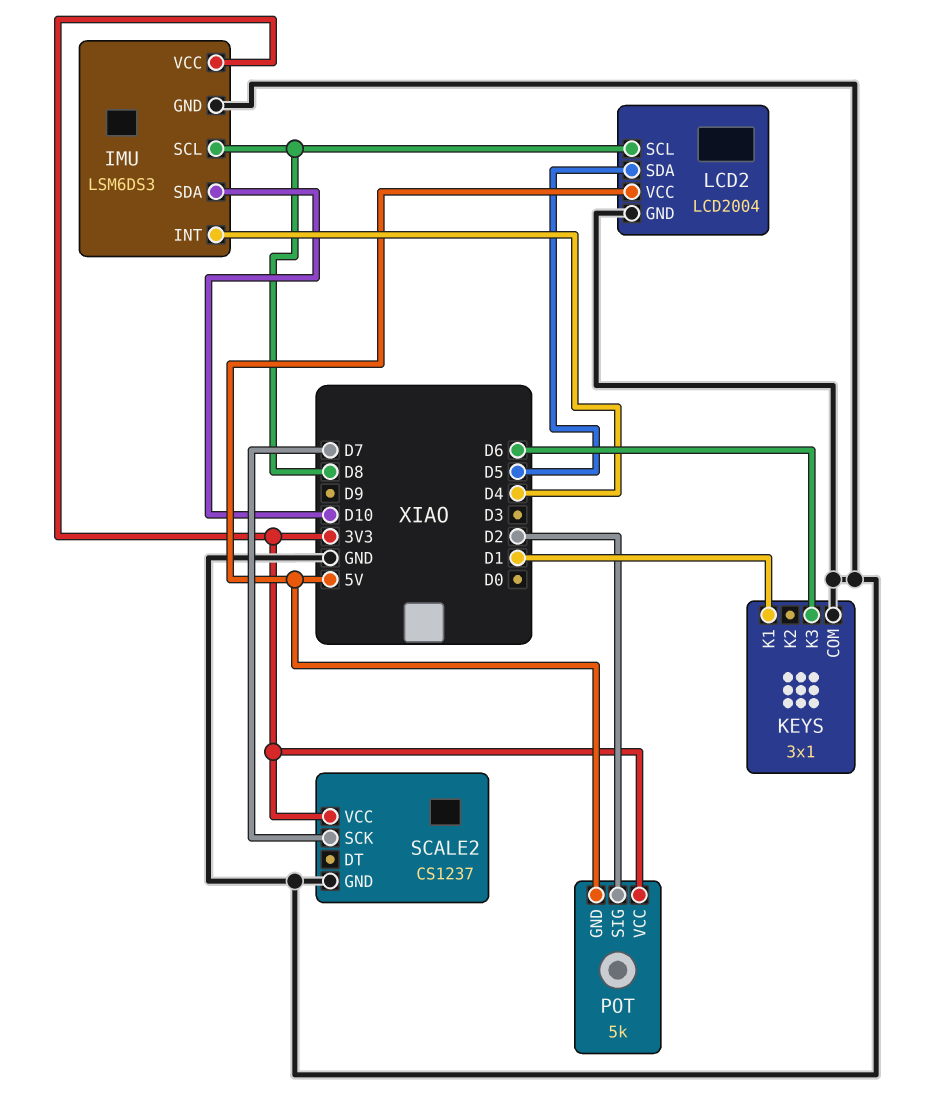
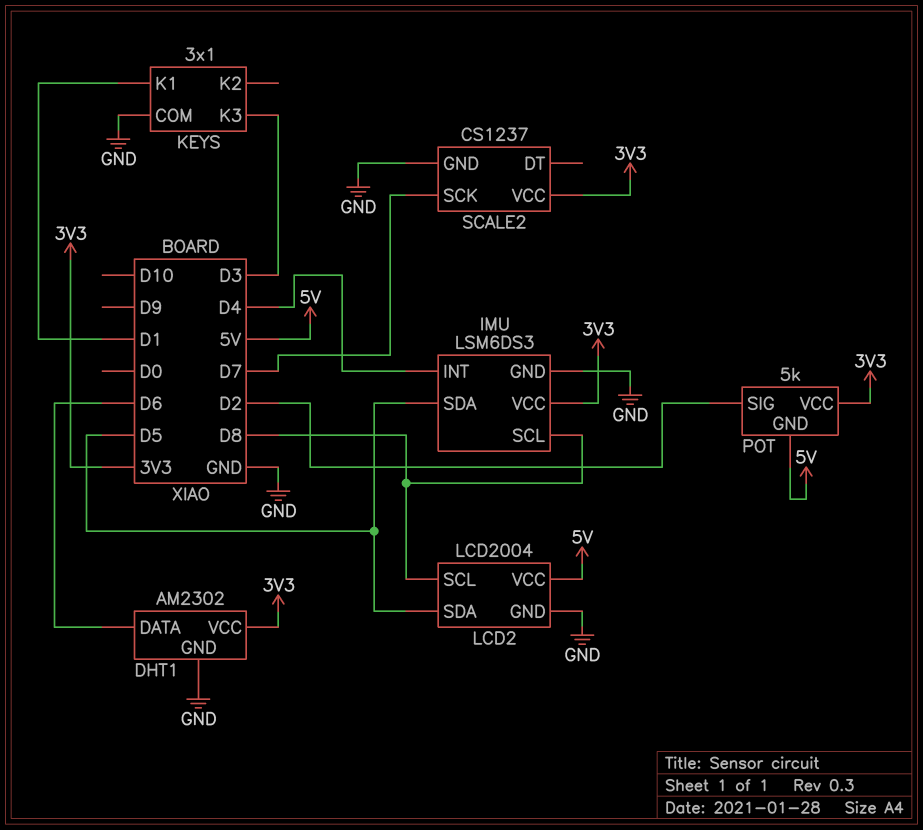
DHT1: none -> AM2302
DHT1 pin DATA: none -> D6
DHT1 pin GND: none -> GND
DHT1 pin VCC: none -> 3V3
IMU pin SDA: D10 -> D5
KEYS pin K3: D6 -> D3

